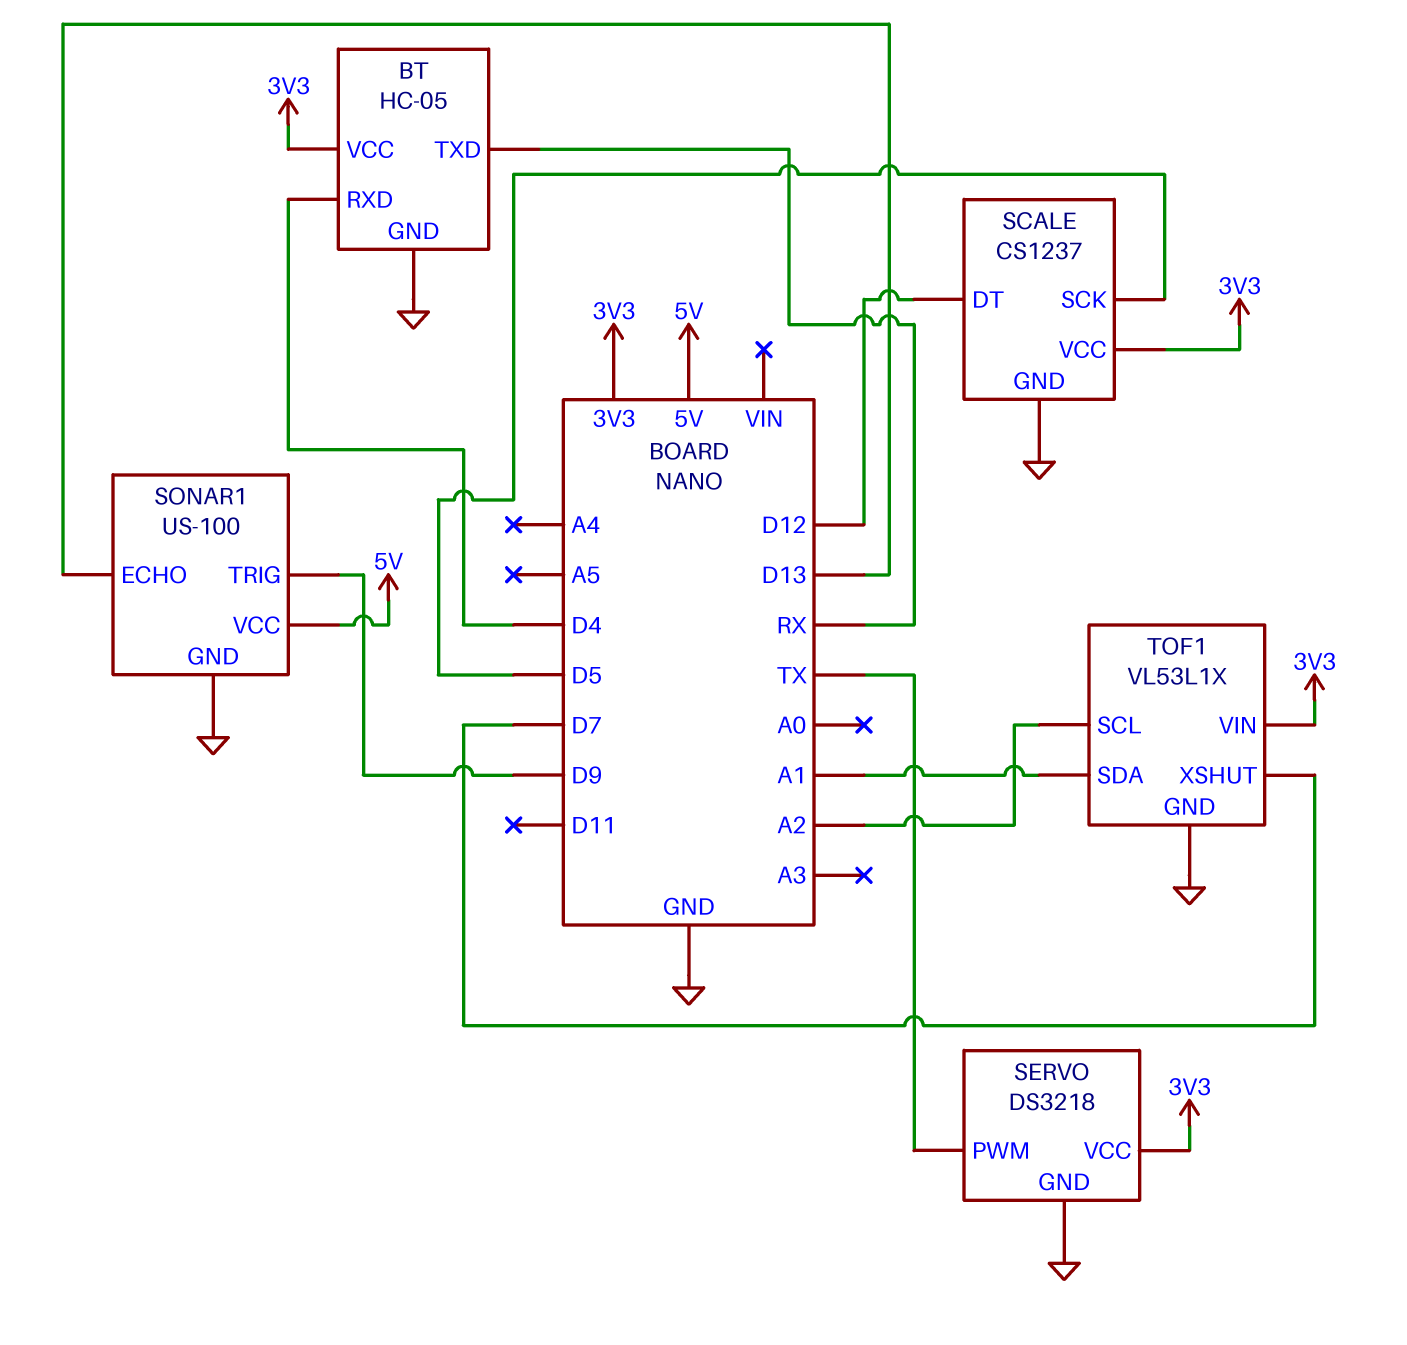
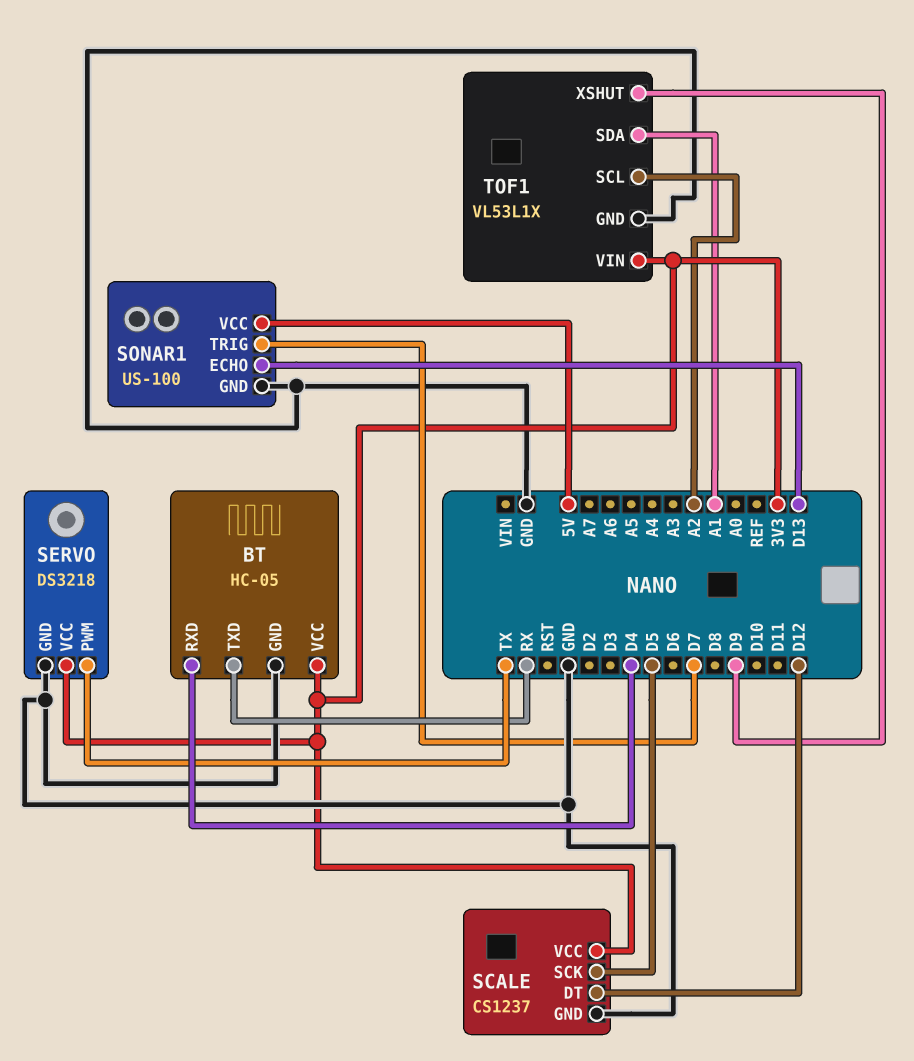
SONAR1 pin TRIG: D9 -> D7
TOF1 pin XSHUT: D7 -> D9

